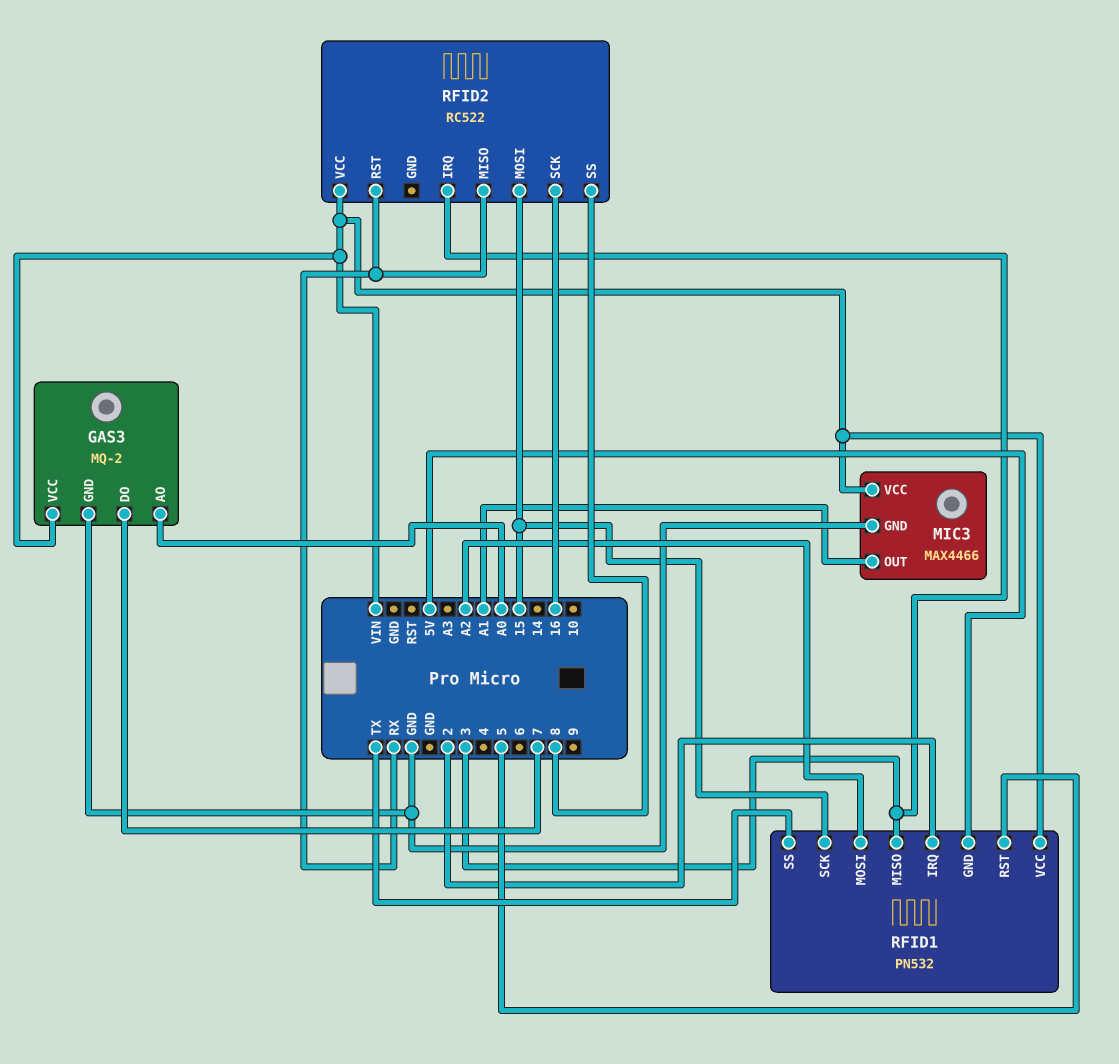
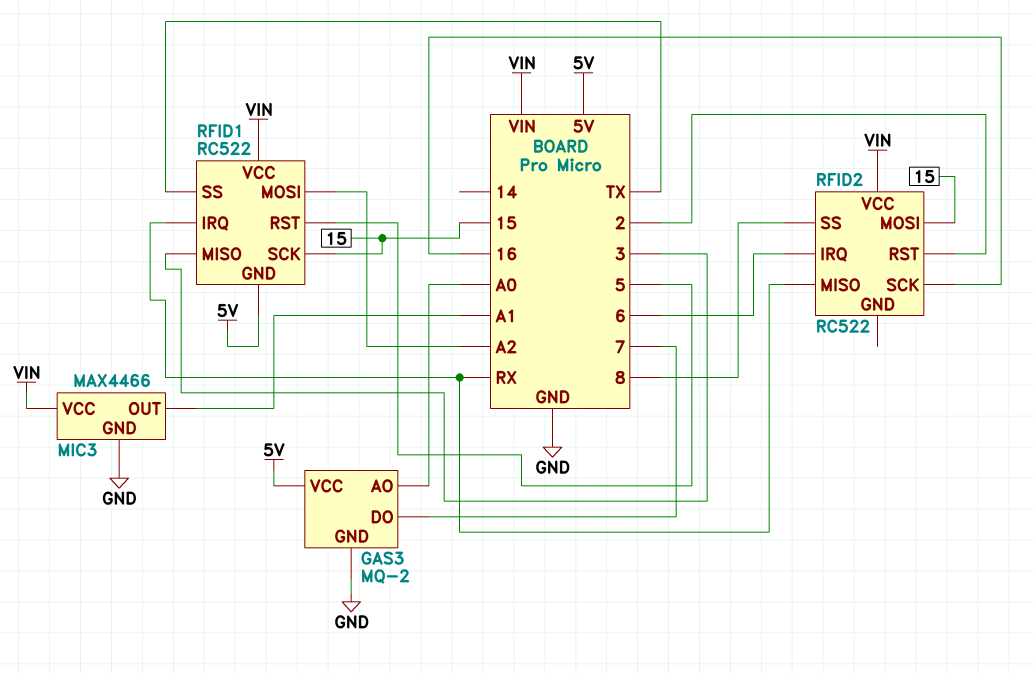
GAS3 pin VCC: VIN -> 5V
RFID1: PN532 -> RC522
RFID1 pin IRQ: 2 -> RX
RFID2 pin IRQ: 3 -> 6
RFID2 pin RST: RX -> 2

